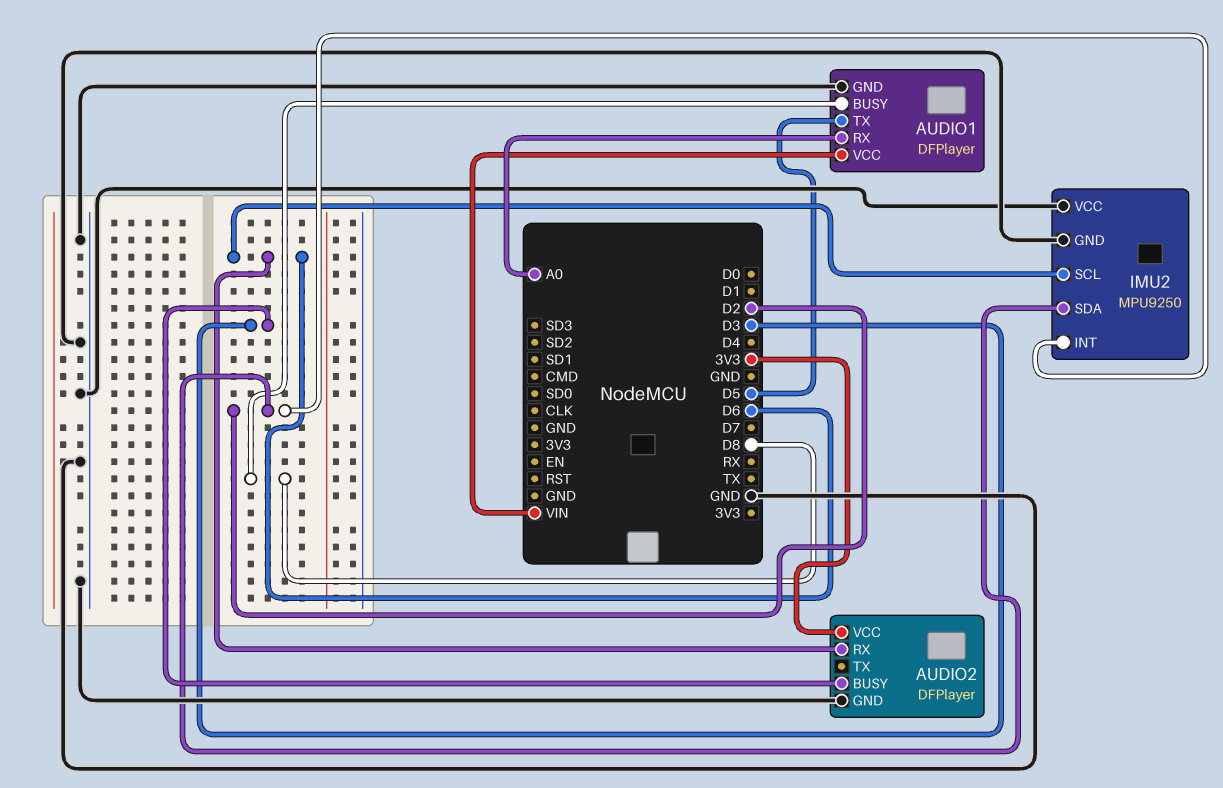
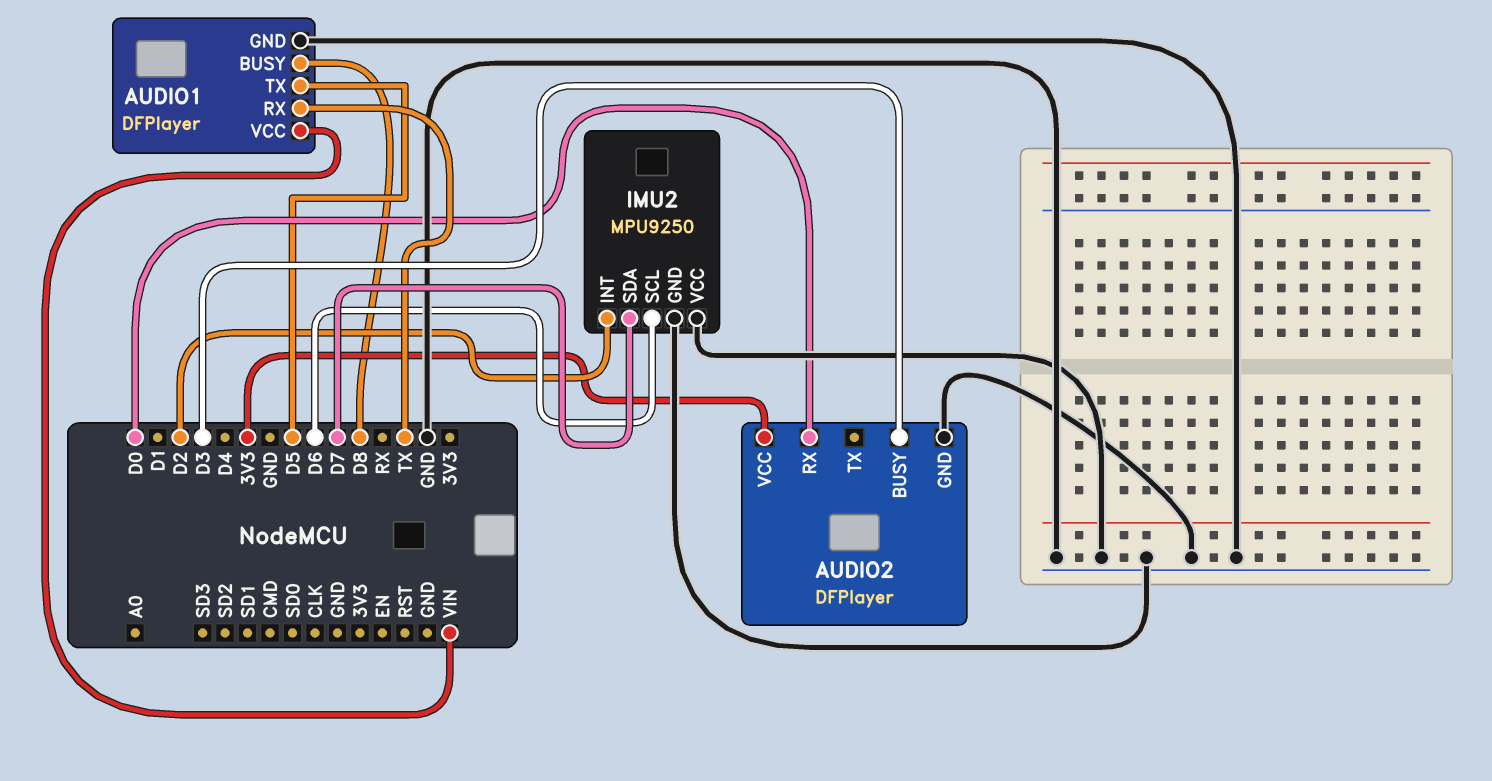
AUDIO1 pin RX: A0 -> TX
AUDIO2 pin RX: D6 -> D0
IMU2 pin SDA: D2 -> D7

